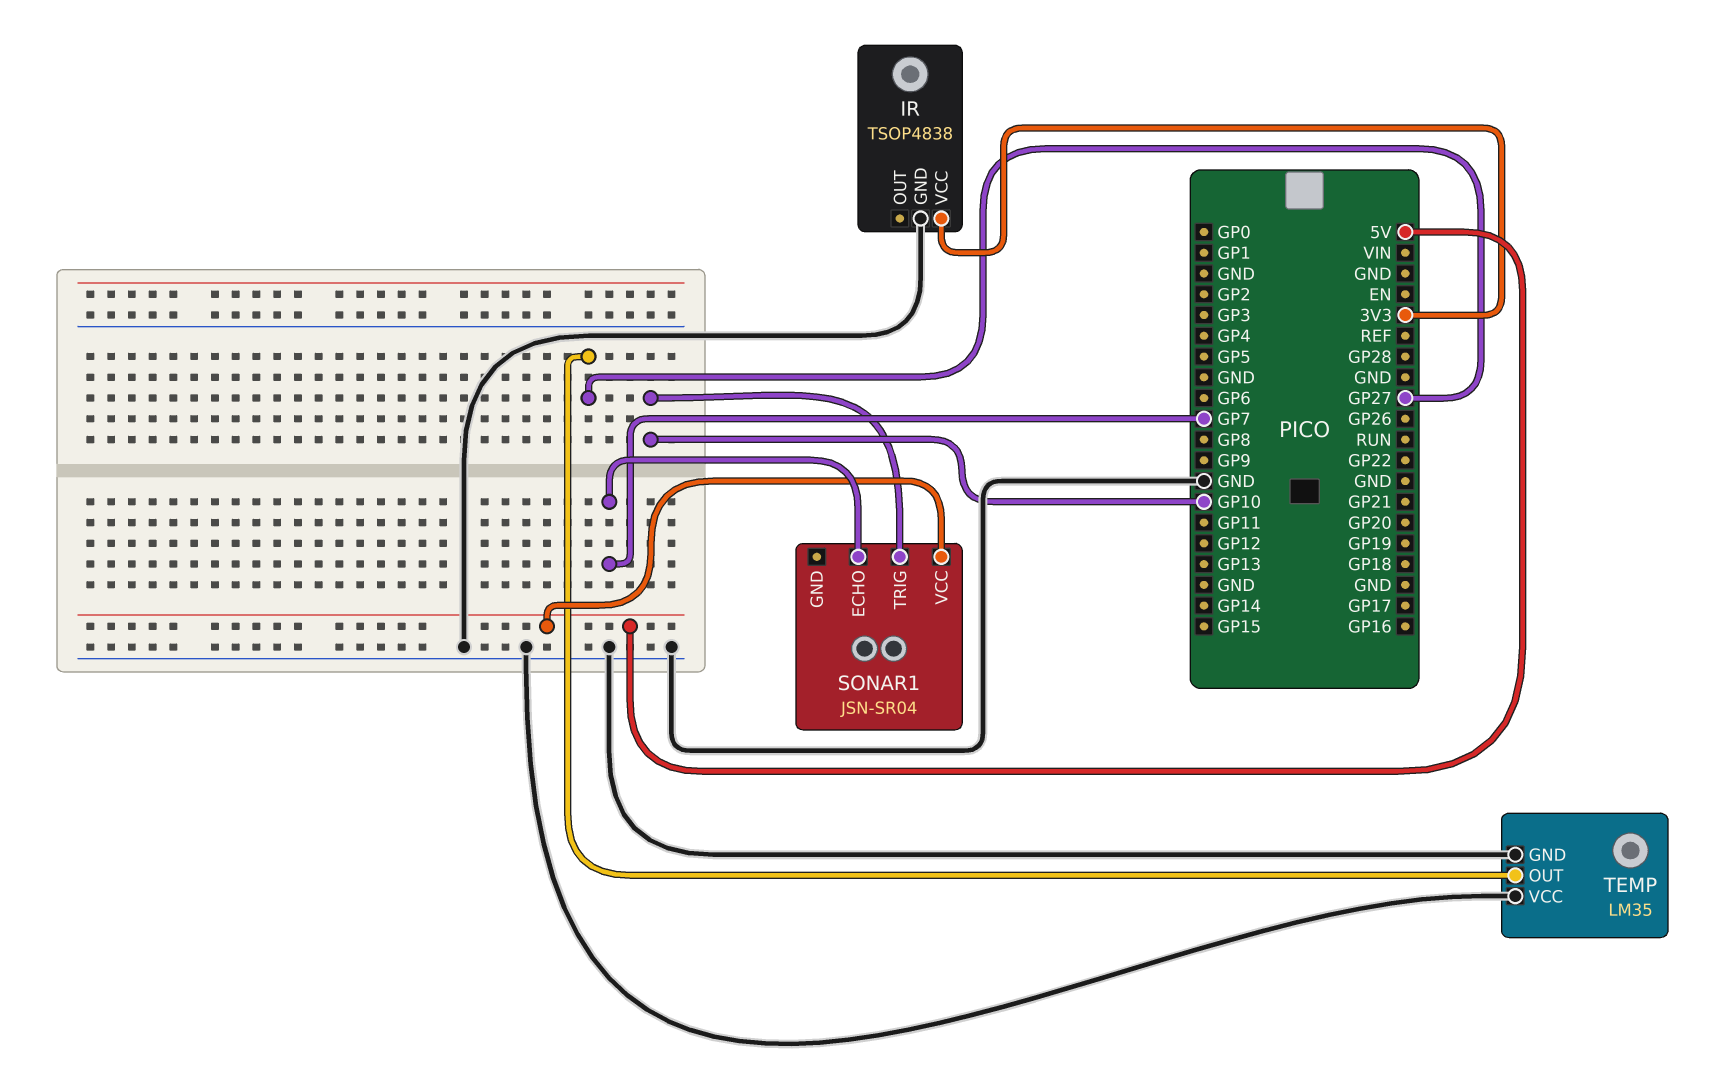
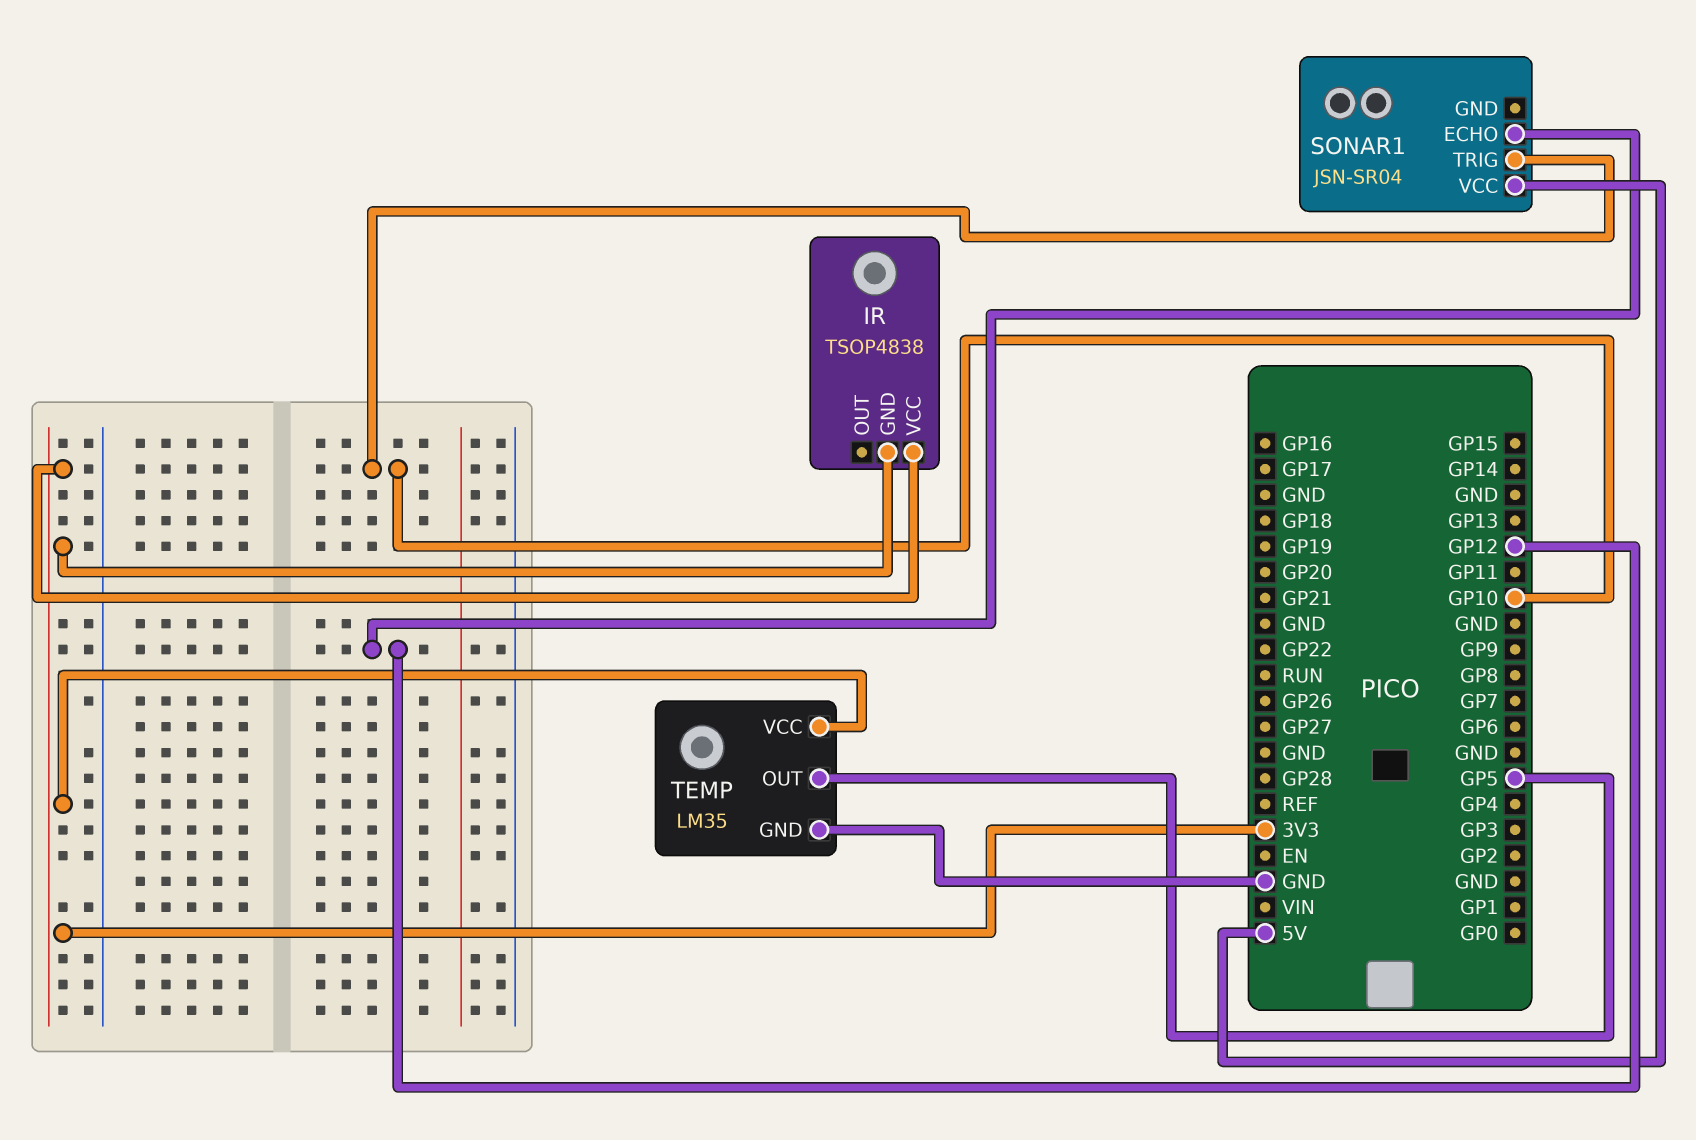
IR pin GND: GND -> 3V3
SONAR1 pin ECHO: GP7 -> GP12
TEMP pin OUT: GP27 -> GP5
TEMP pin VCC: GND -> 3V3

